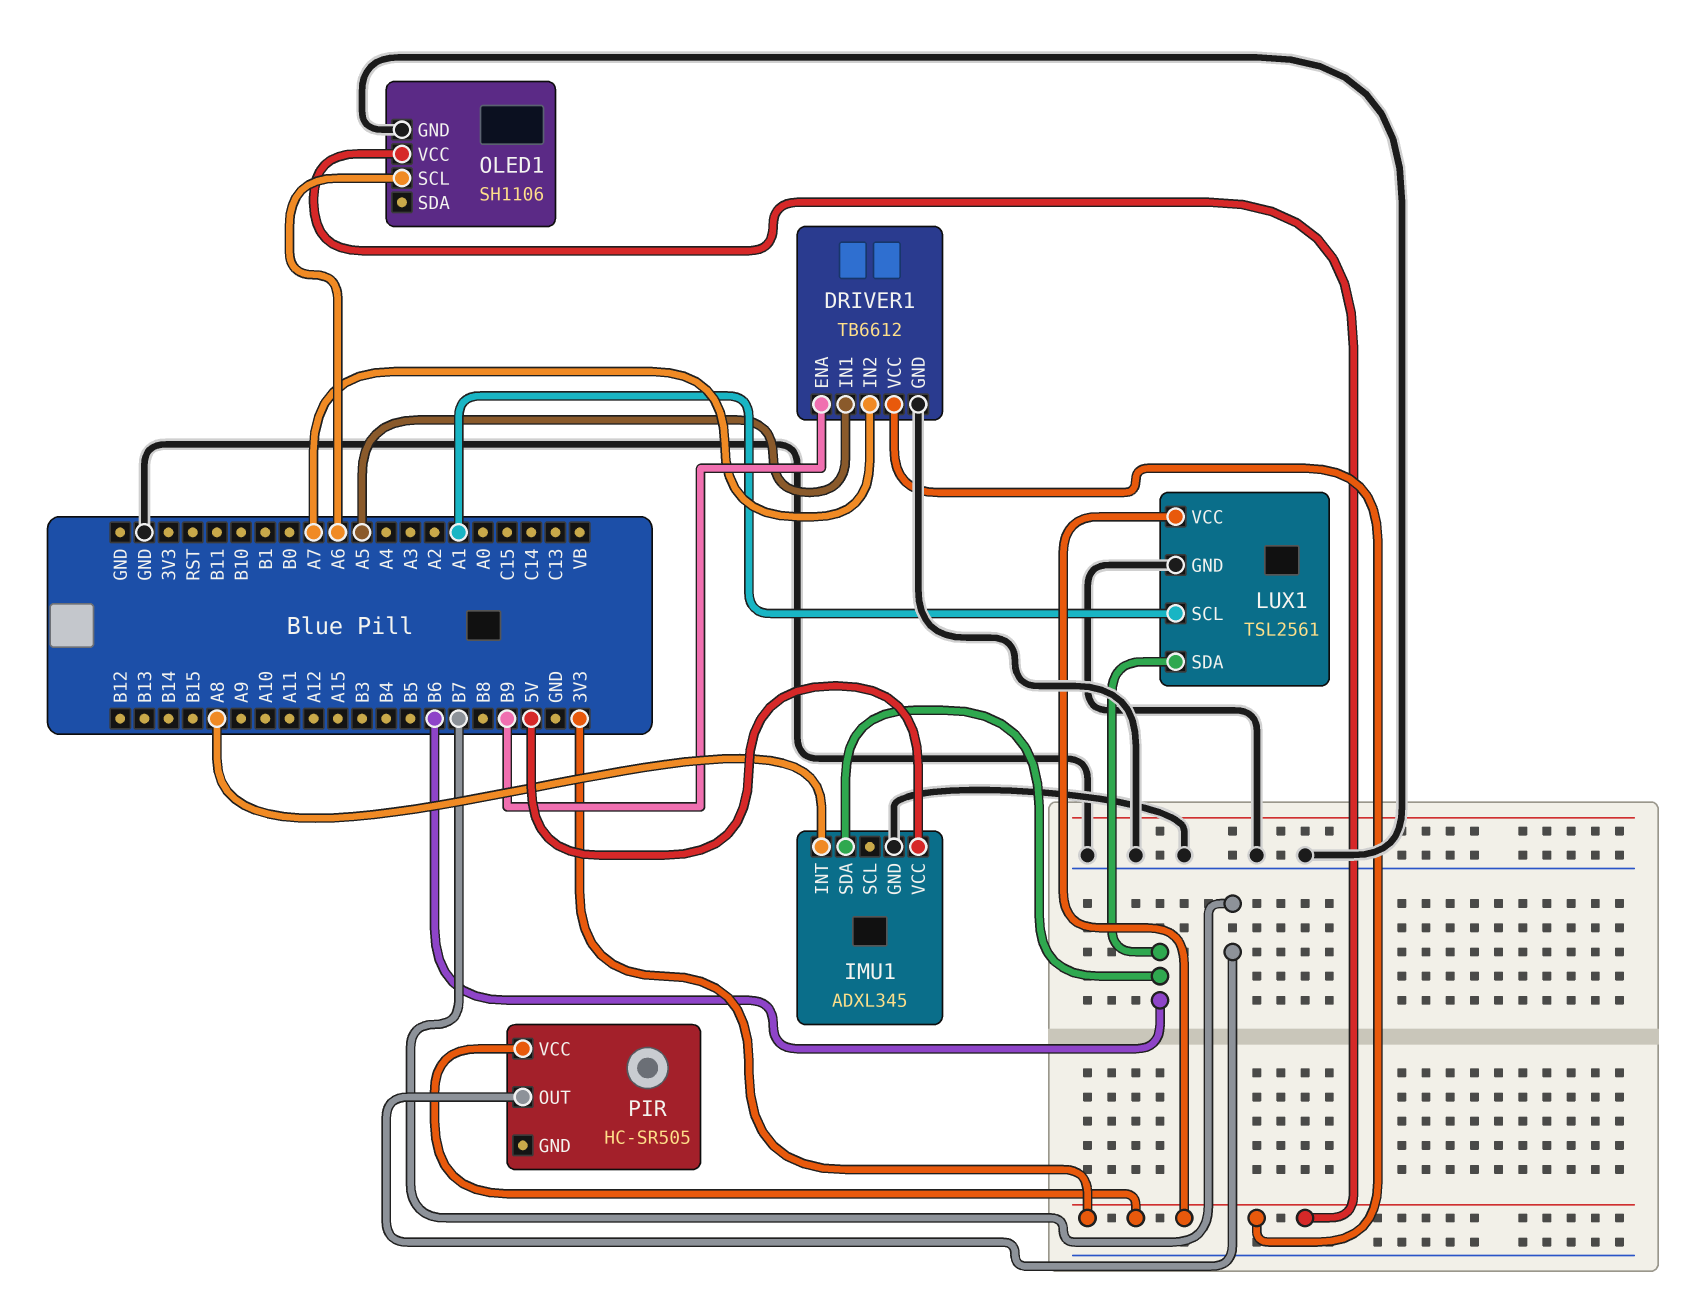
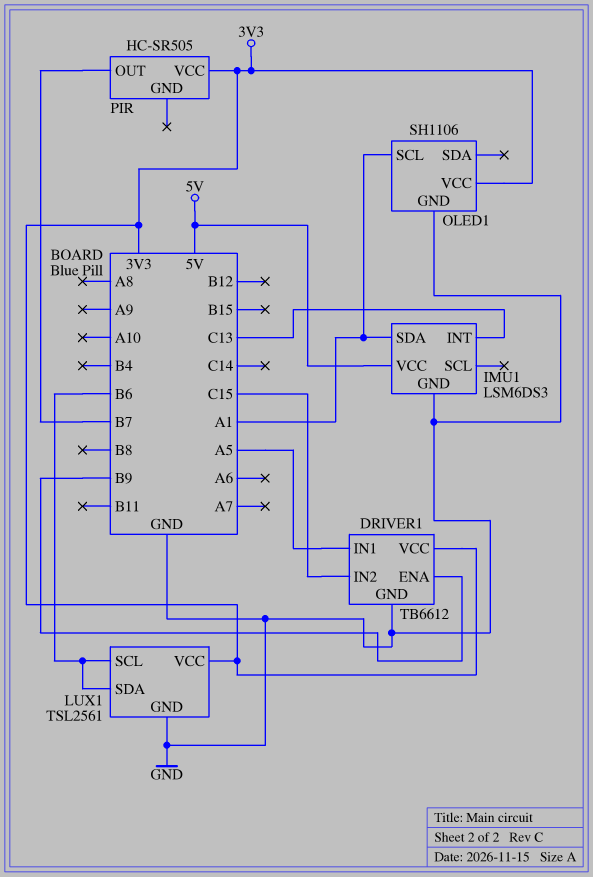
DRIVER1 pin IN2: A7 -> C15
IMU1: ADXL345 -> LSM6DS3
IMU1 pin INT: A8 -> C13
IMU1 pin SDA: B6 -> A1
LUX1 pin SCL: A1 -> B6
OLED1 pin SCL: A6 -> A1

